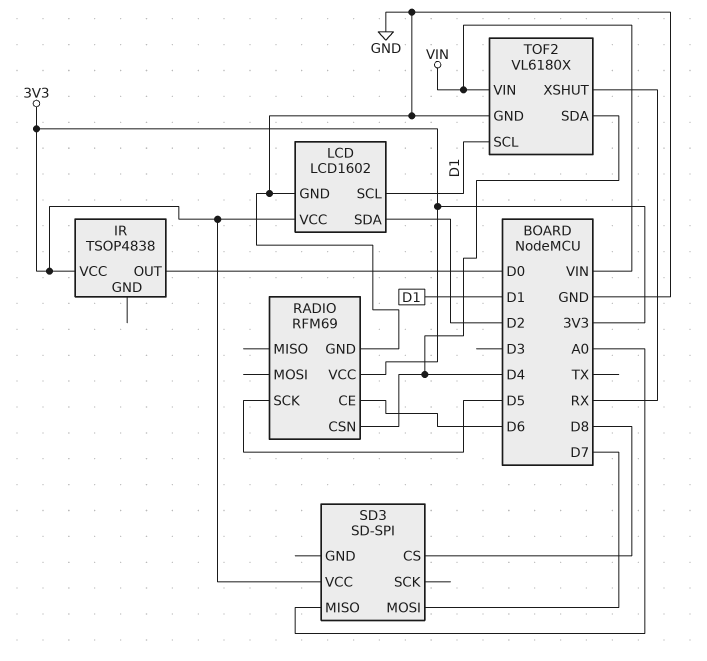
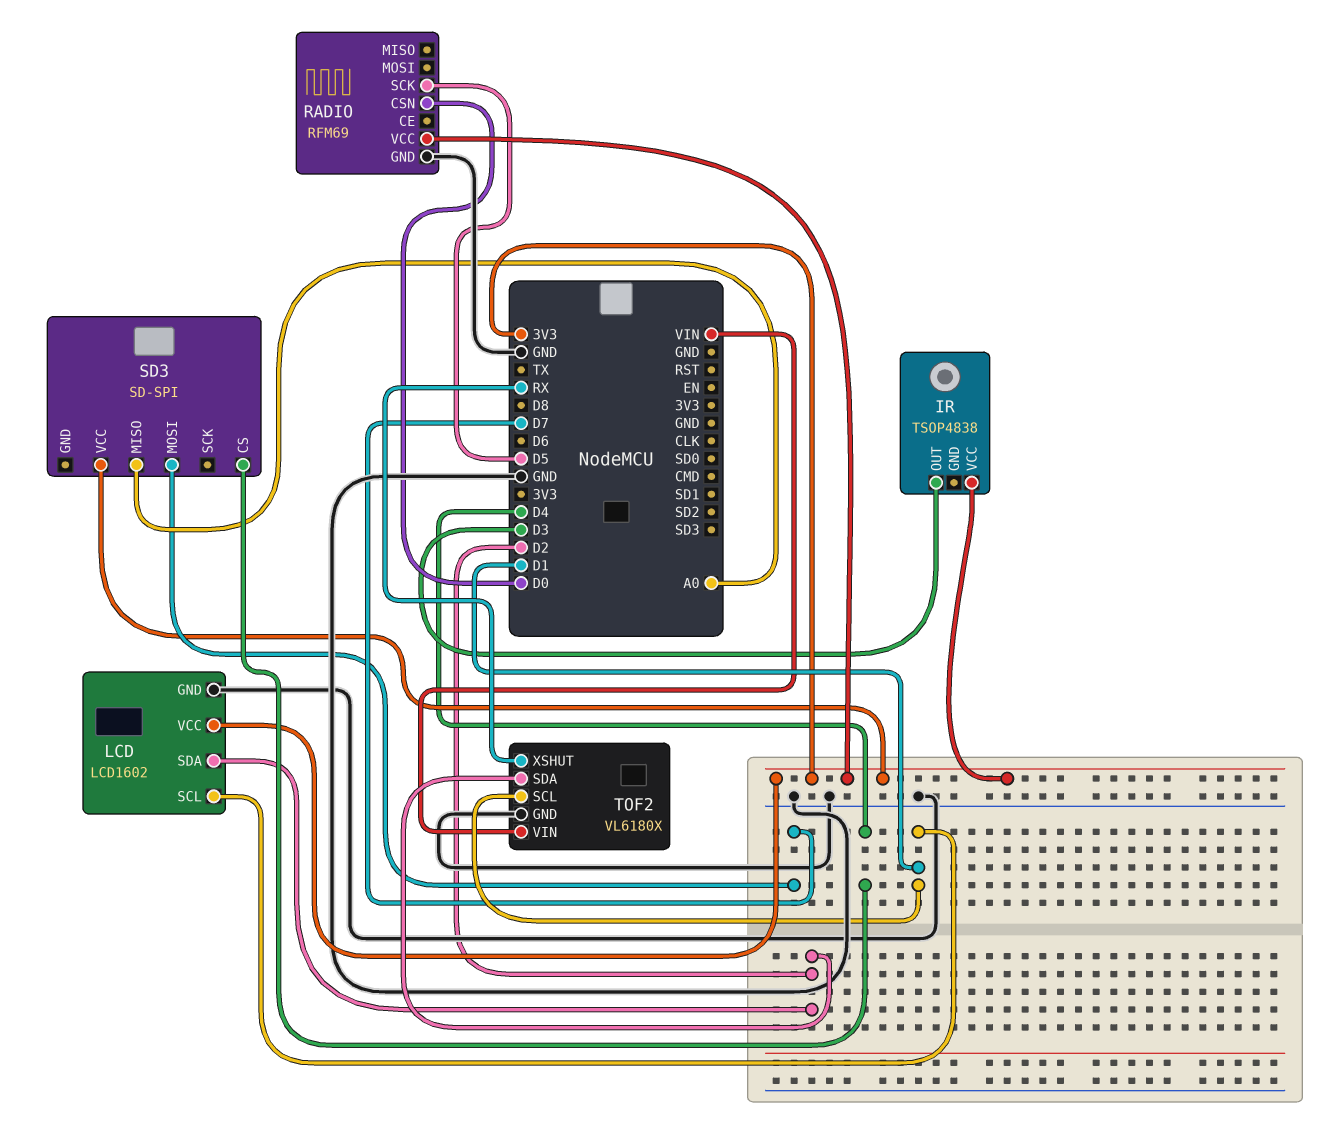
IR pin OUT: D0 -> D3
RADIO pin CE: D6 -> none
RADIO pin CSN: D4 -> D0
SD3 pin CS: D8 -> D4
TOF2 pin SDA: D4 -> D2

